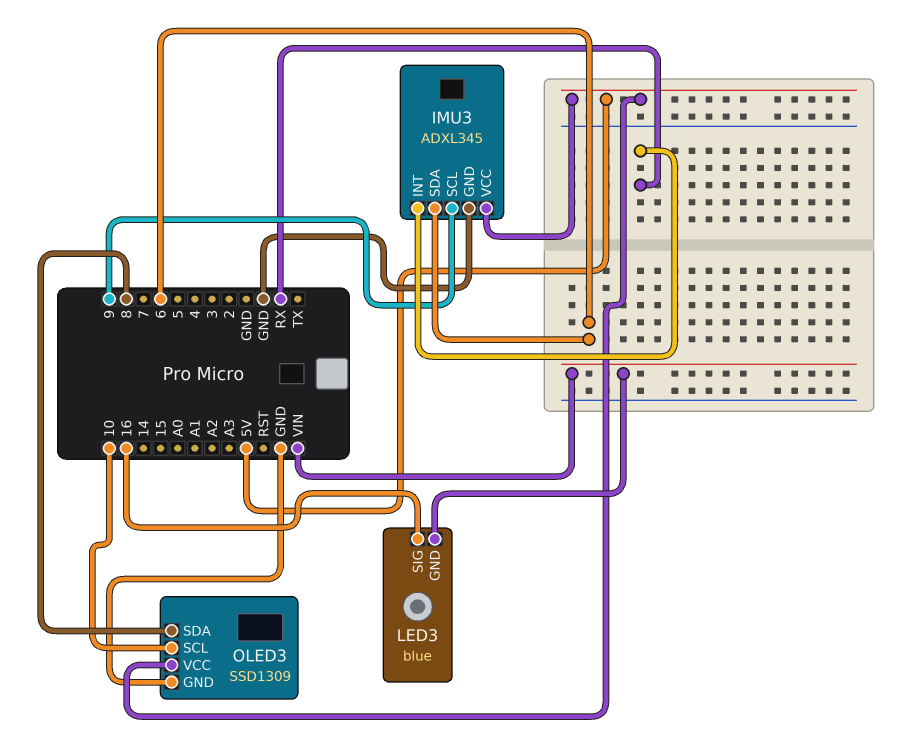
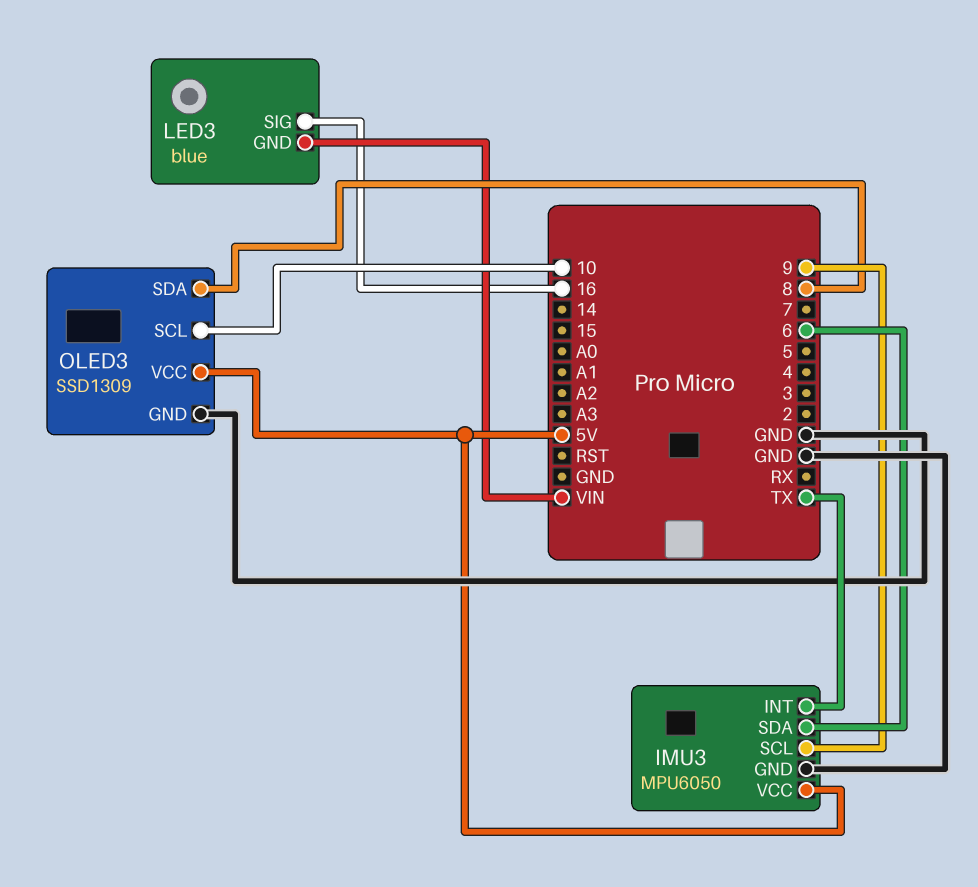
IMU3: ADXL345 -> MPU6050
IMU3 pin INT: RX -> TX

